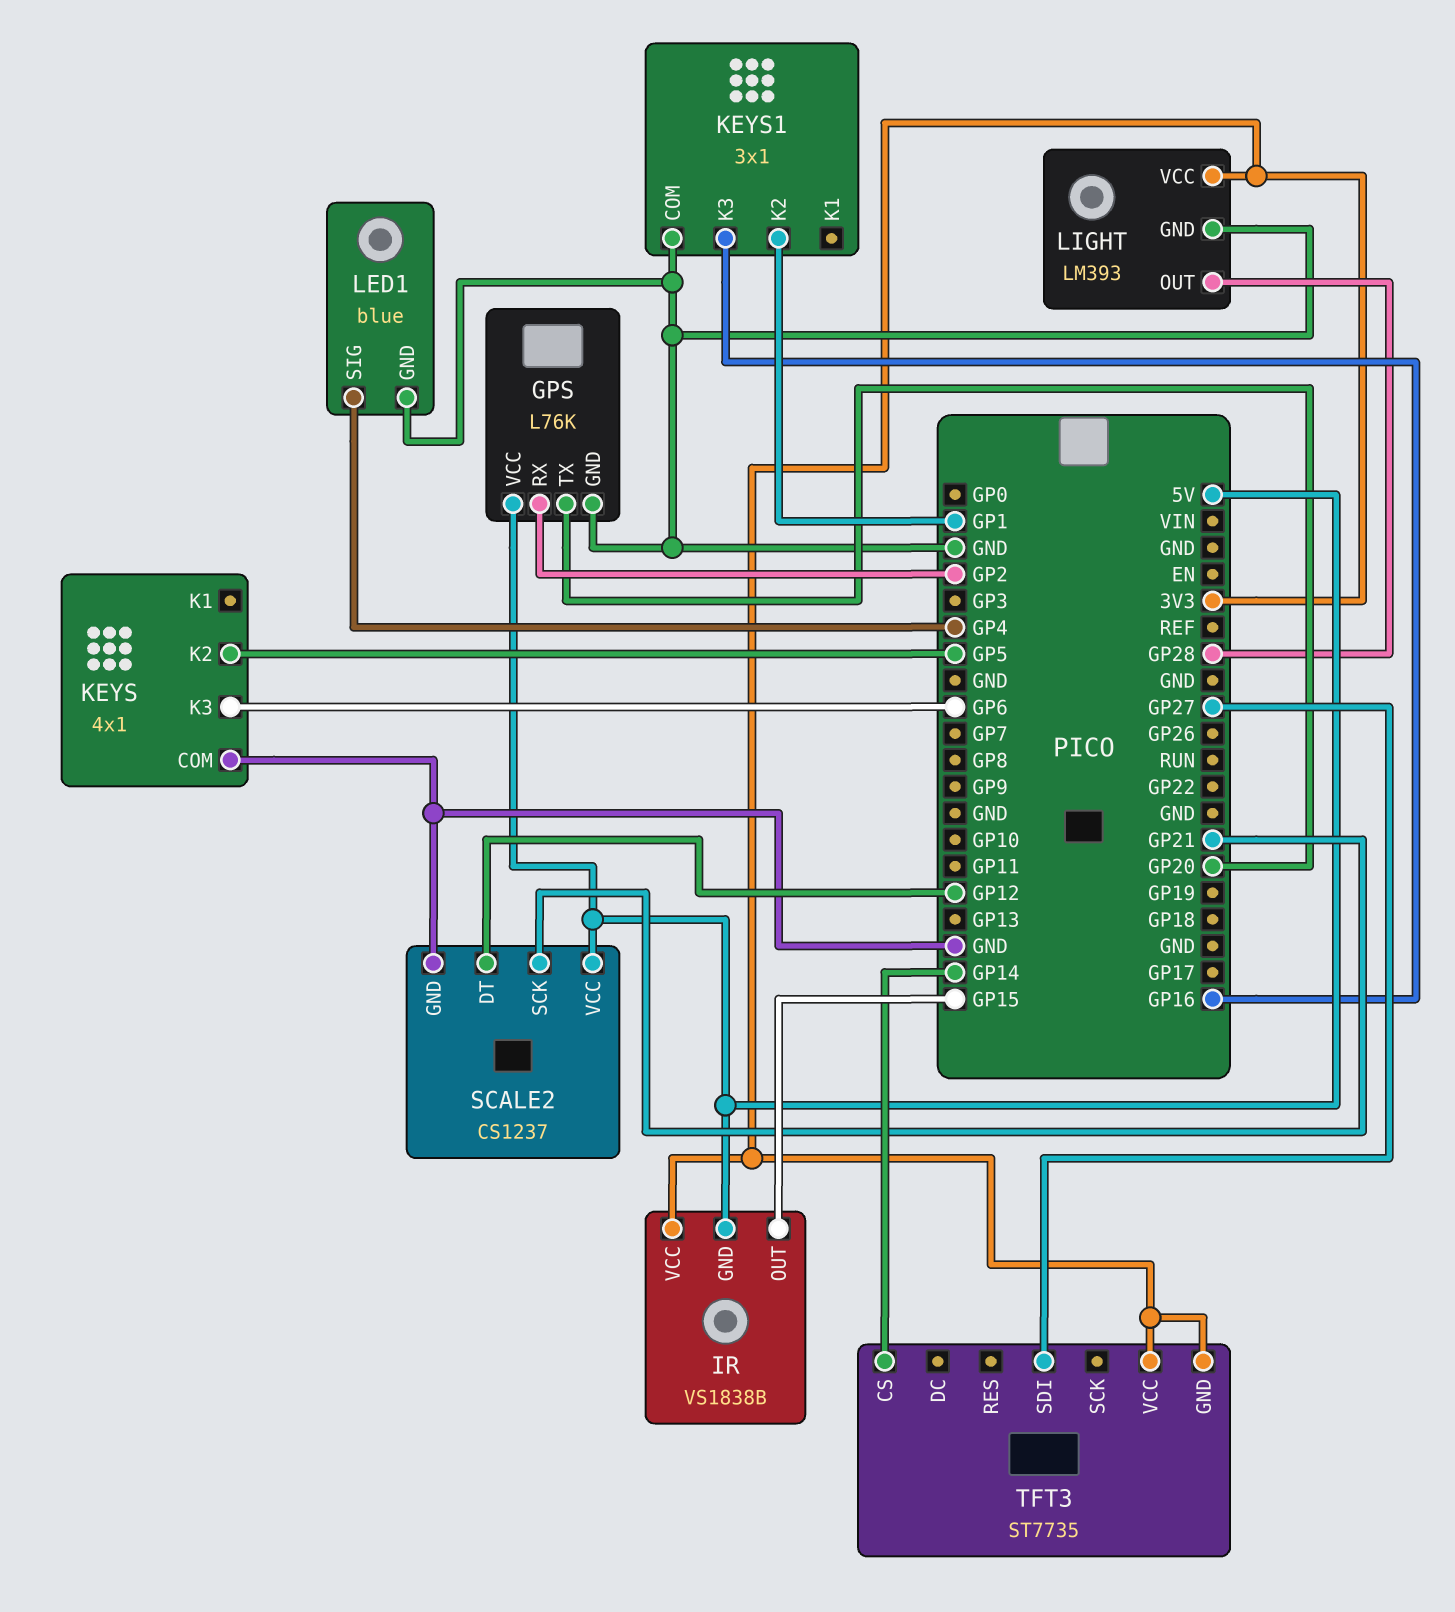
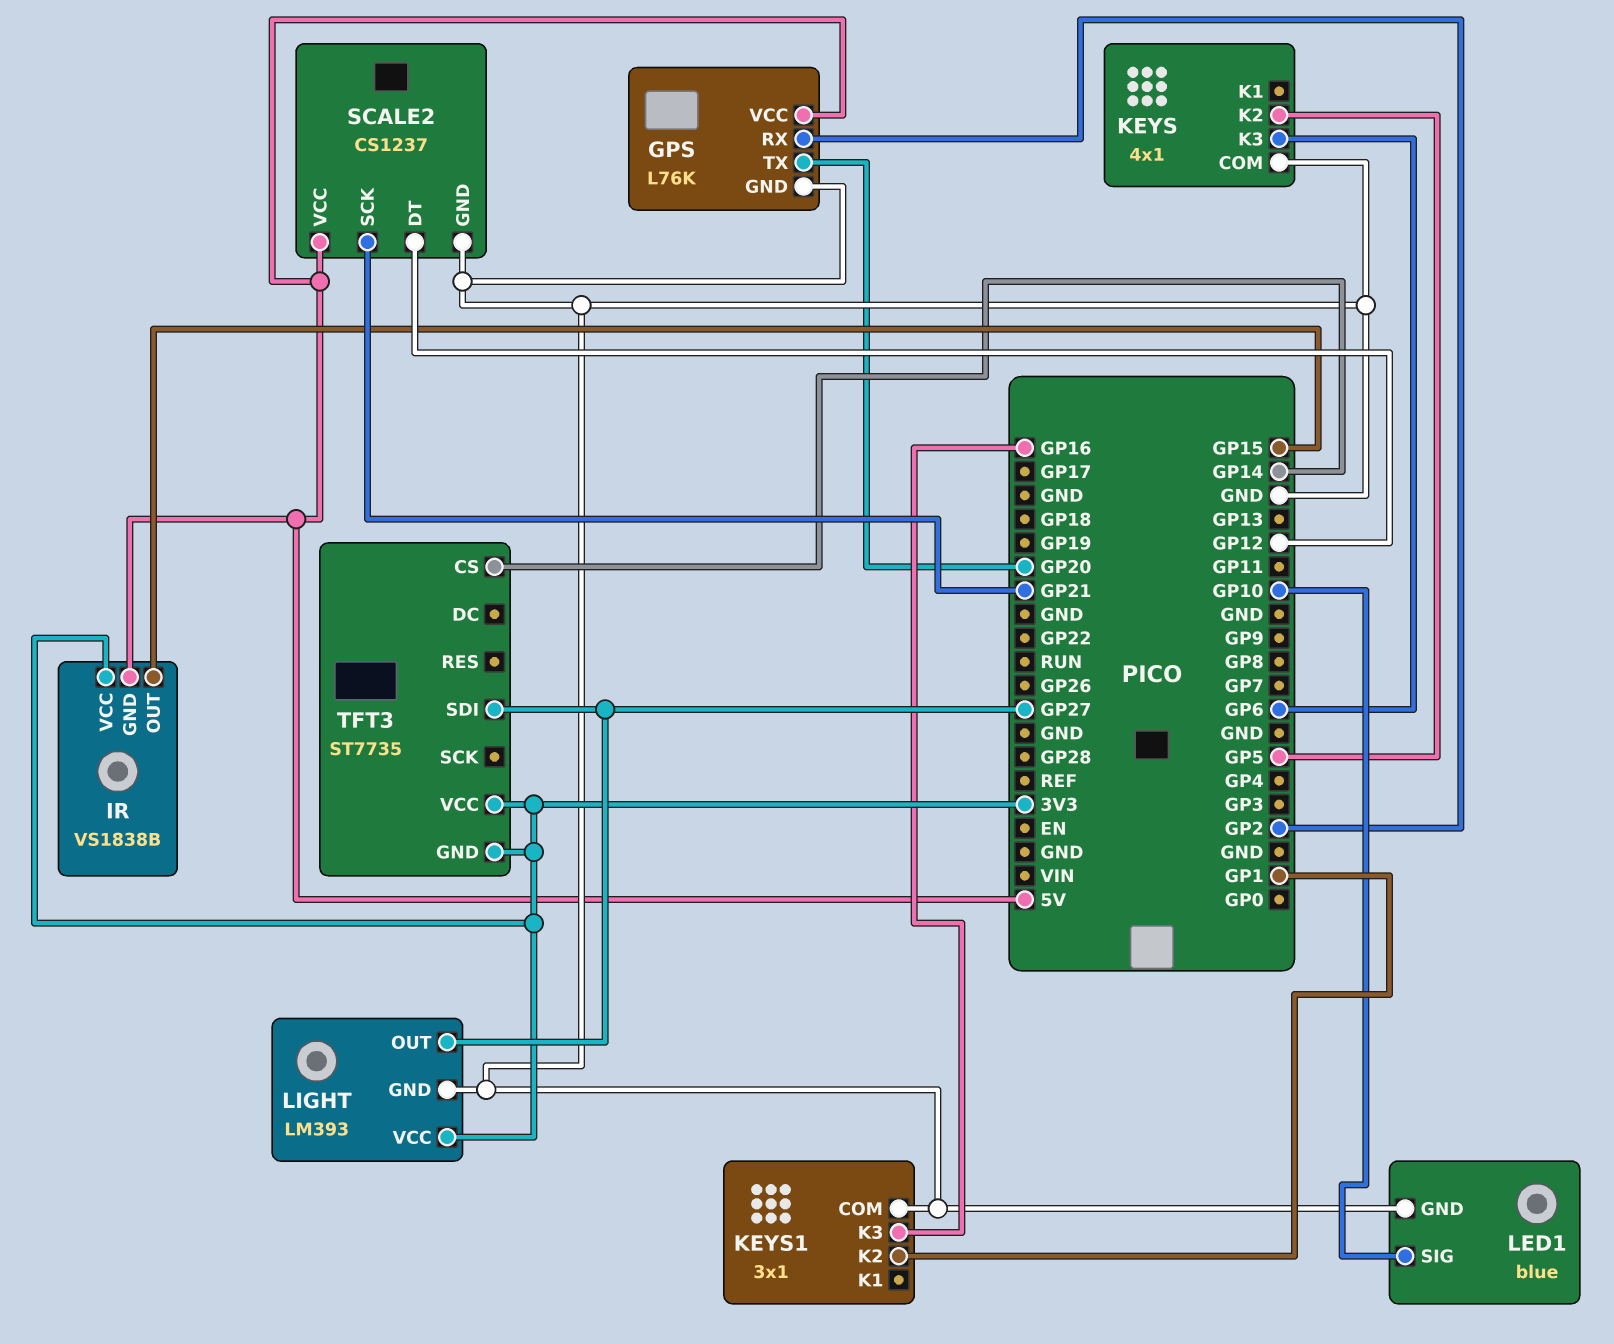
LED1 pin SIG: GP4 -> GP10
LIGHT pin OUT: GP28 -> GP27

